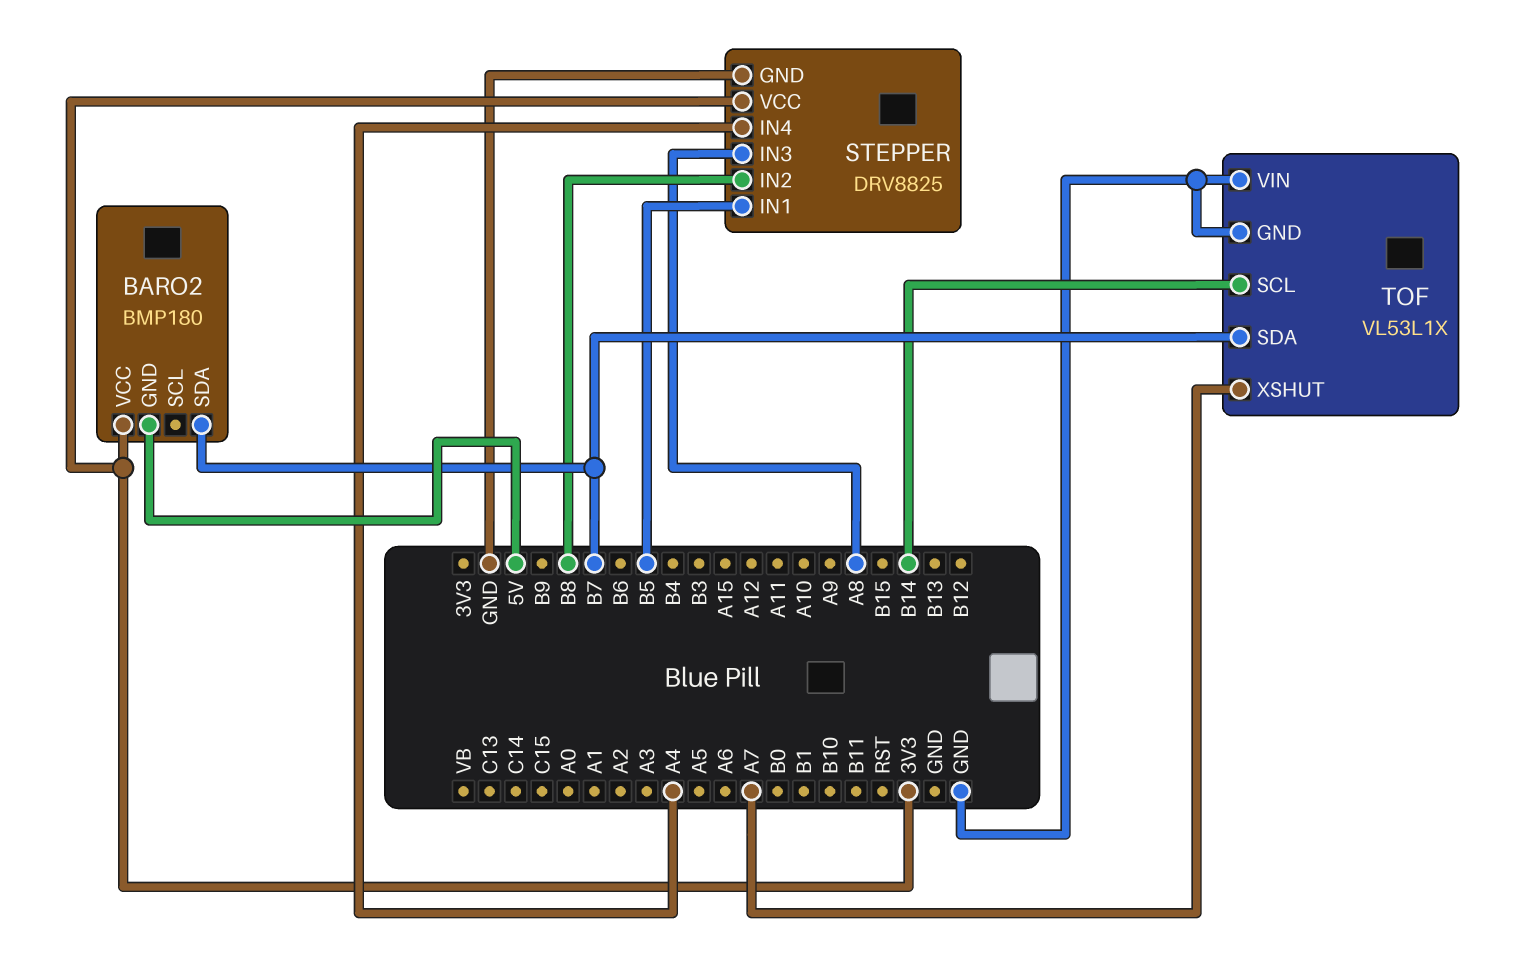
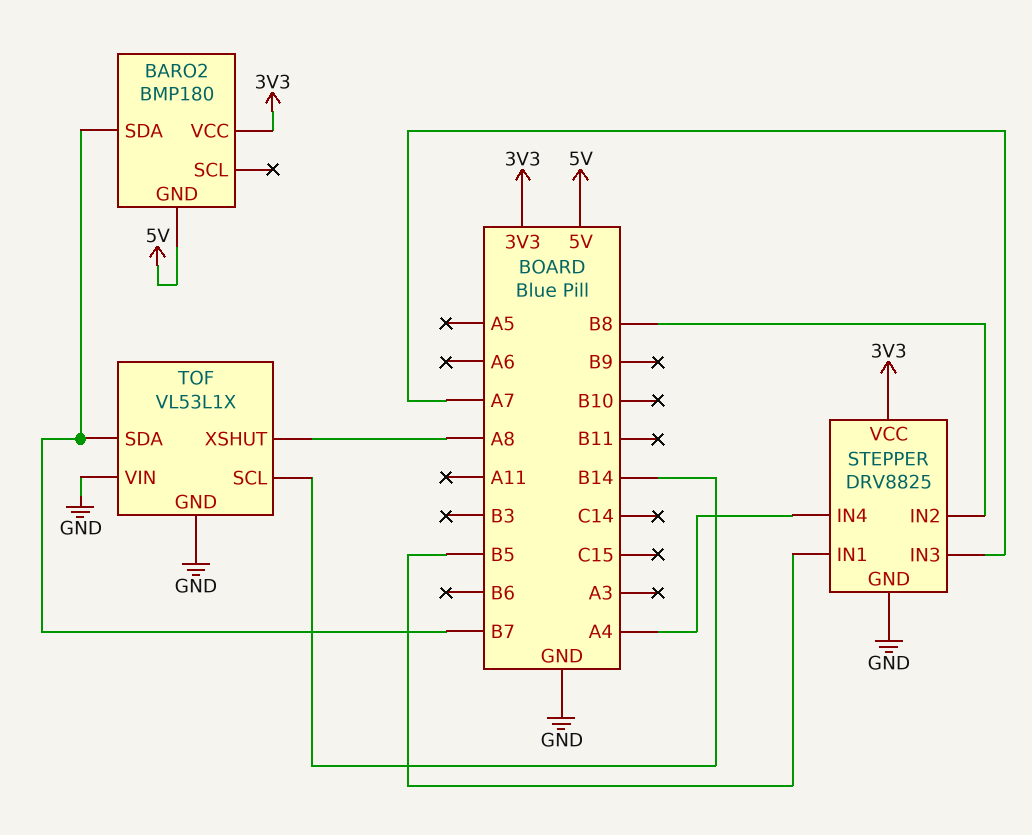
STEPPER pin IN3: A8 -> A7
TOF pin XSHUT: A7 -> A8

